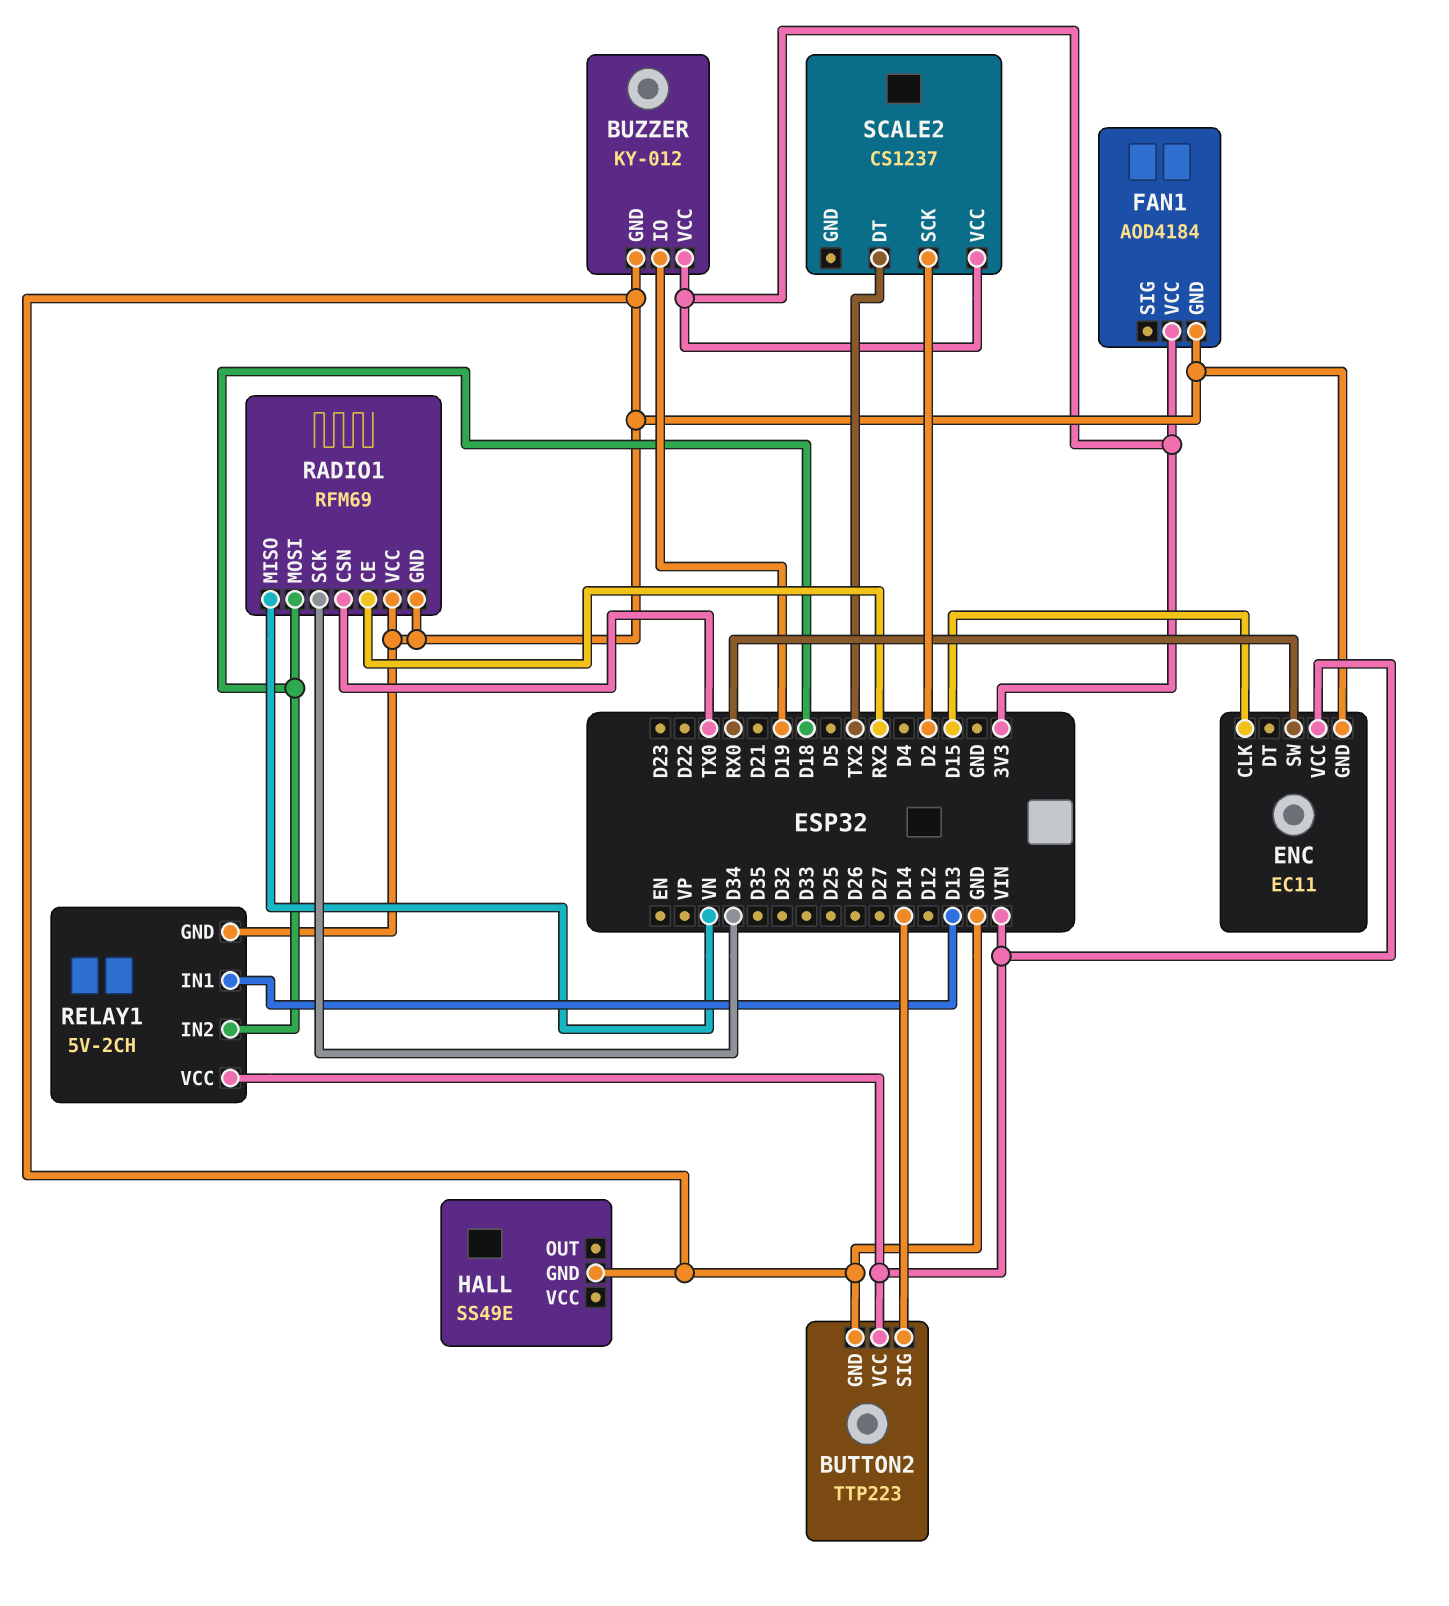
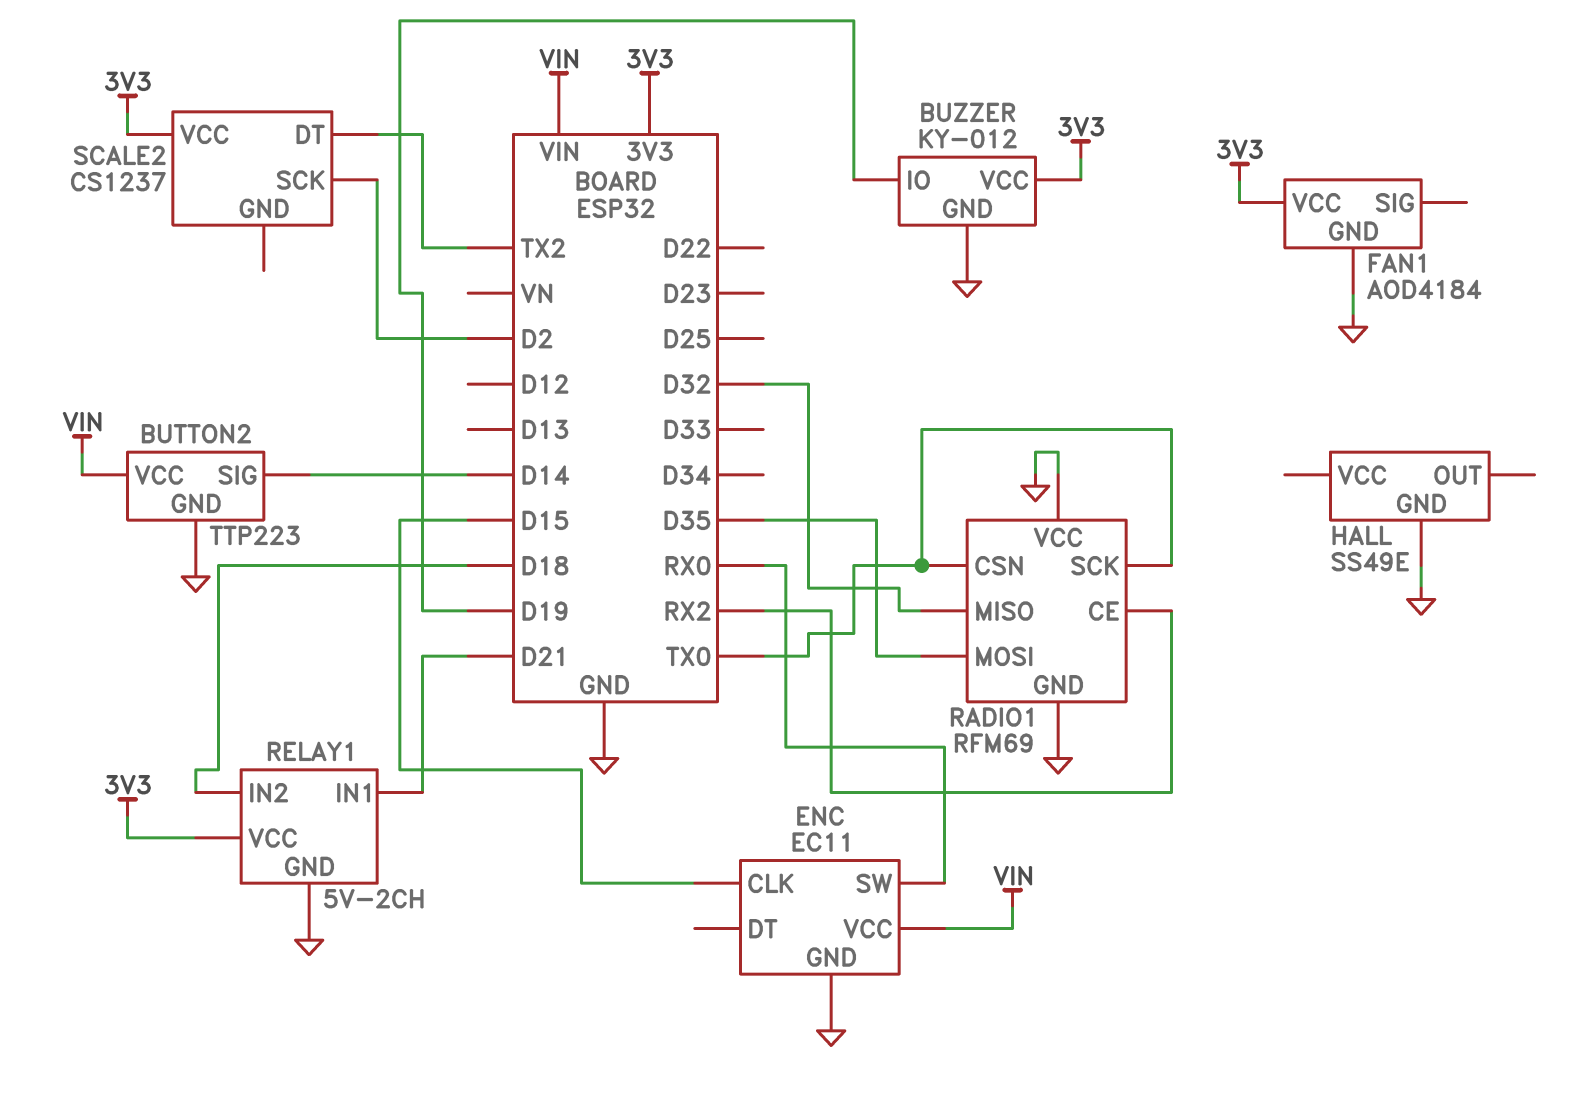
RADIO1 pin MISO: VN -> D32
RADIO1 pin MOSI: D18 -> D35
RADIO1 pin SCK: D34 -> TX0
RELAY1 pin IN1: D13 -> D21
RELAY1 pin VCC: VIN -> 3V3

